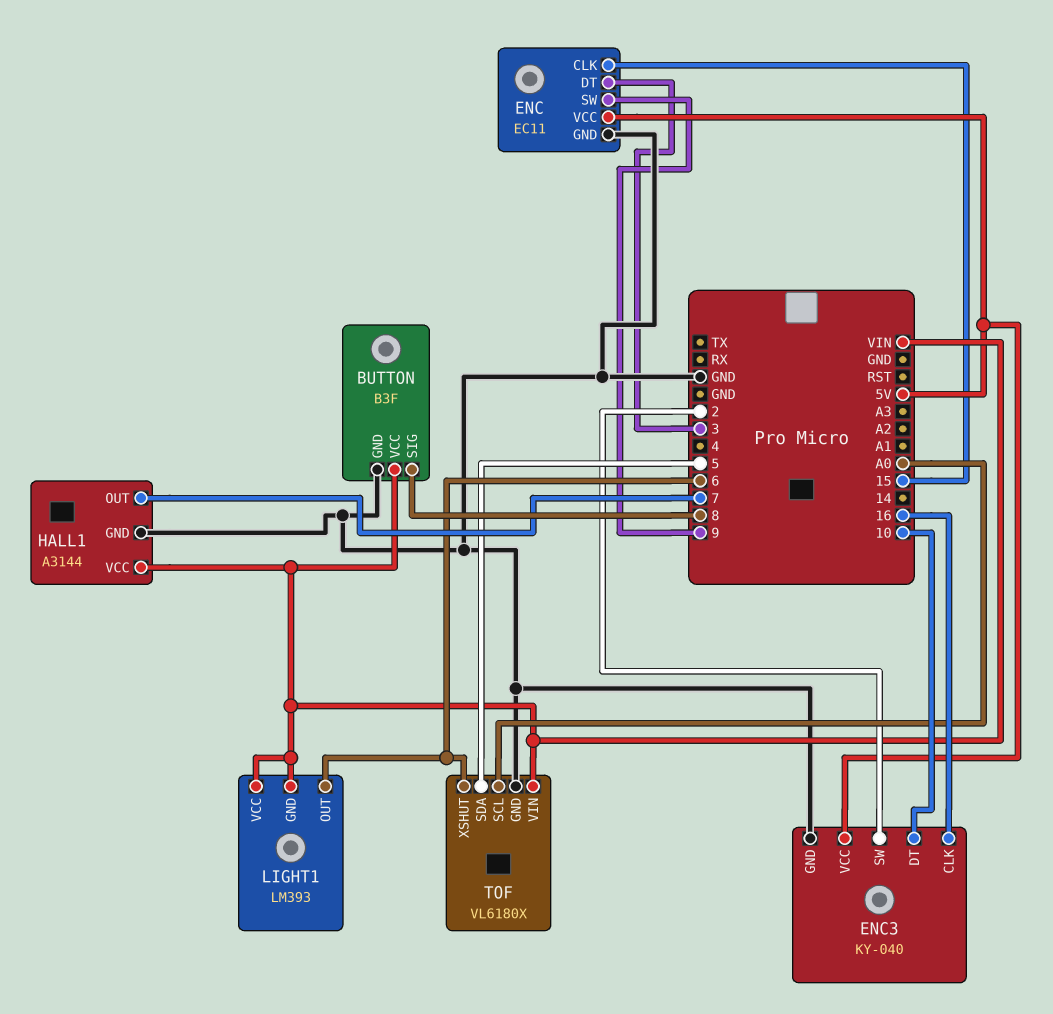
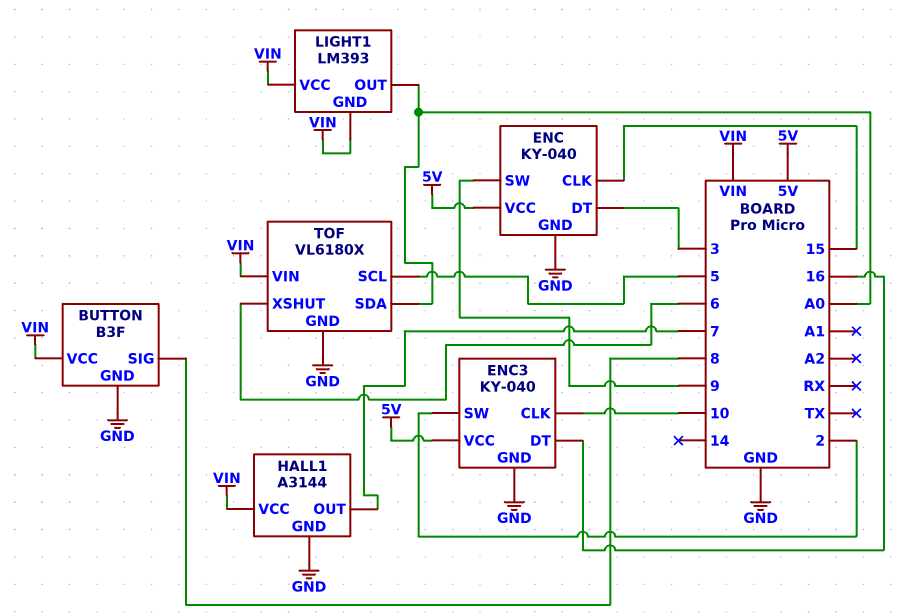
ENC: EC11 -> KY-040
ENC3 pin CLK: 16 -> 10
ENC3 pin DT: 10 -> 16
LIGHT1 pin OUT: 6 -> A0
TOF pin SCL: A0 -> 5
TOF pin SDA: 5 -> A0

